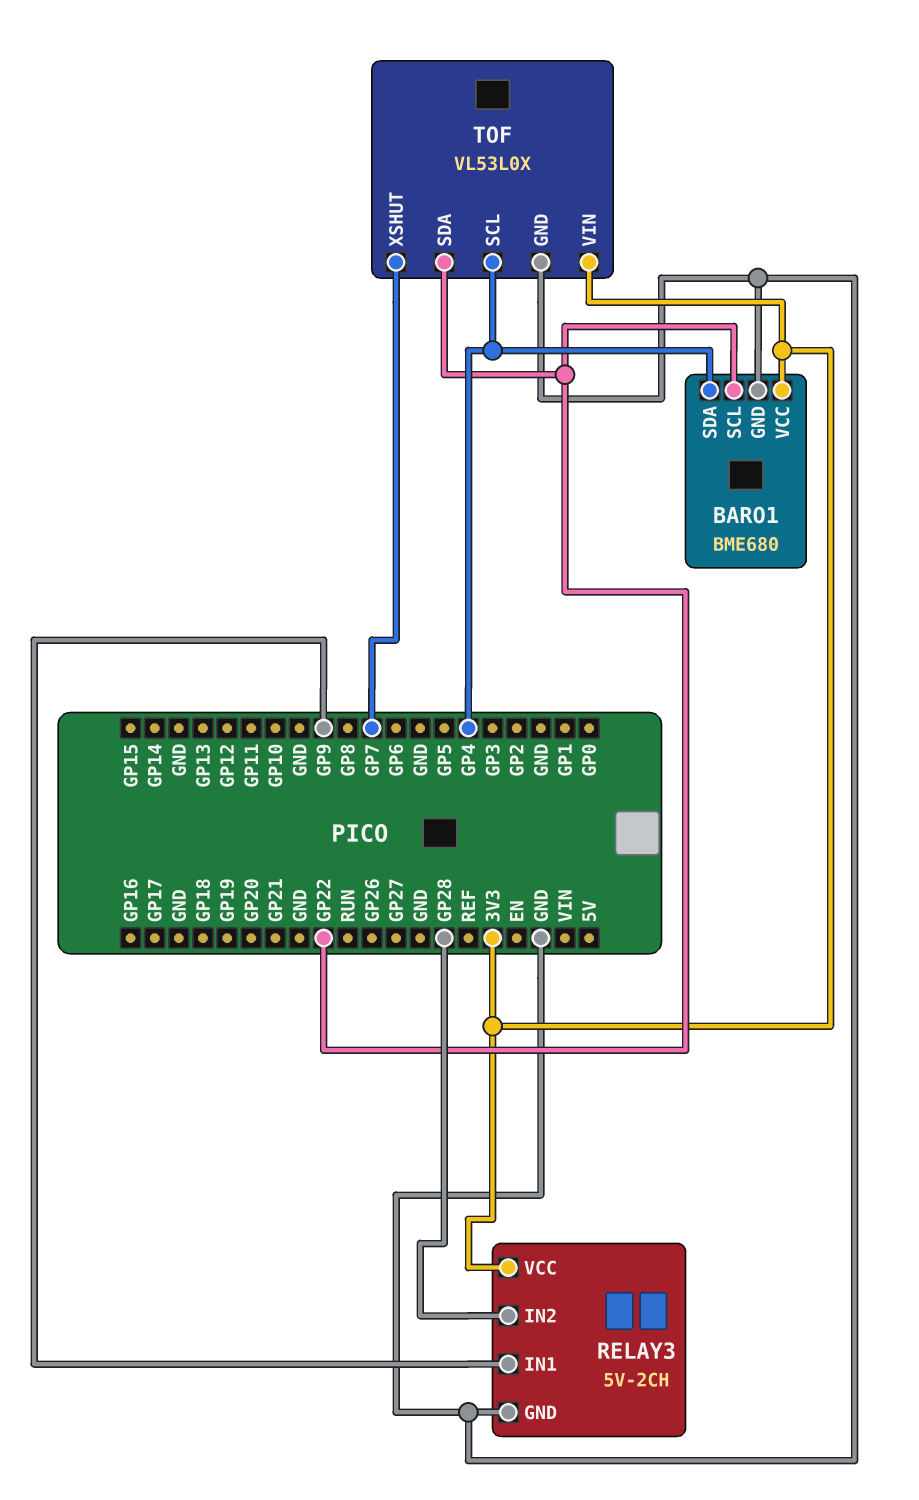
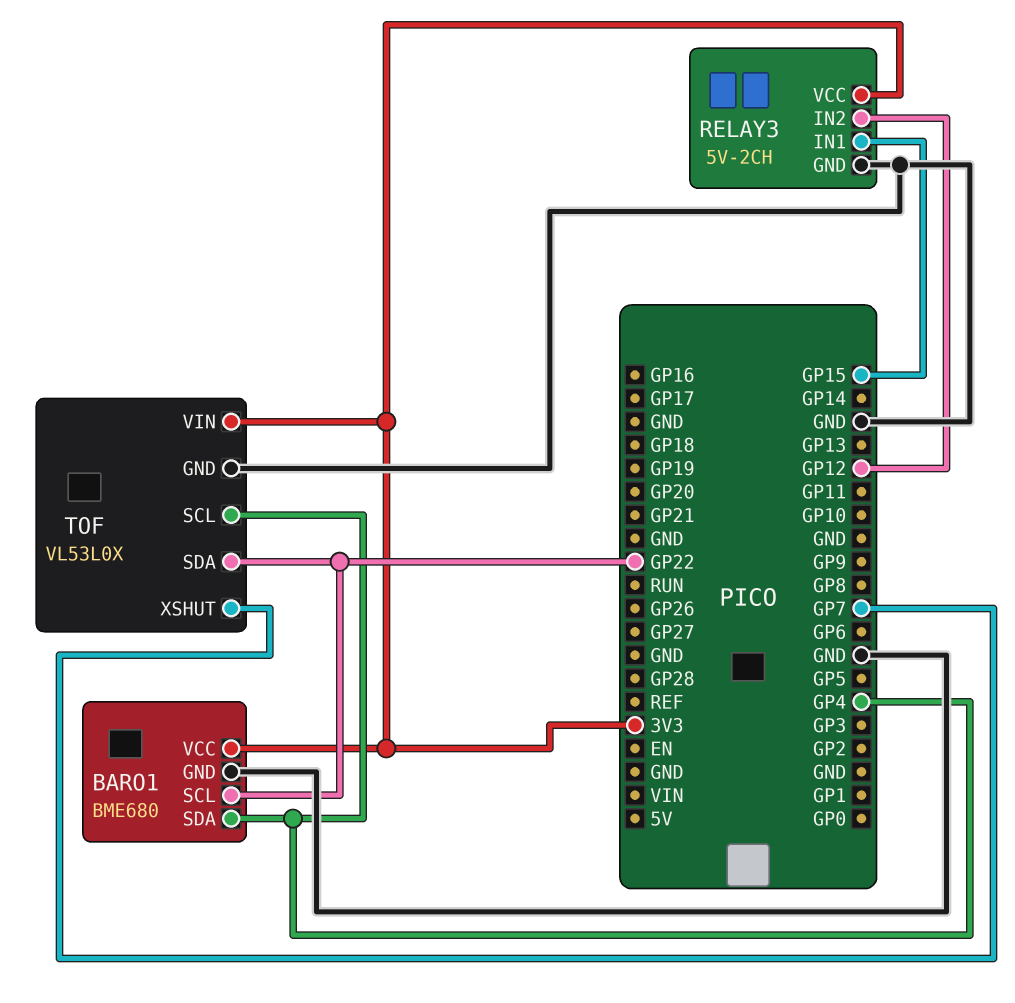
RELAY3 pin IN1: GP9 -> GP15
RELAY3 pin IN2: GP28 -> GP12

